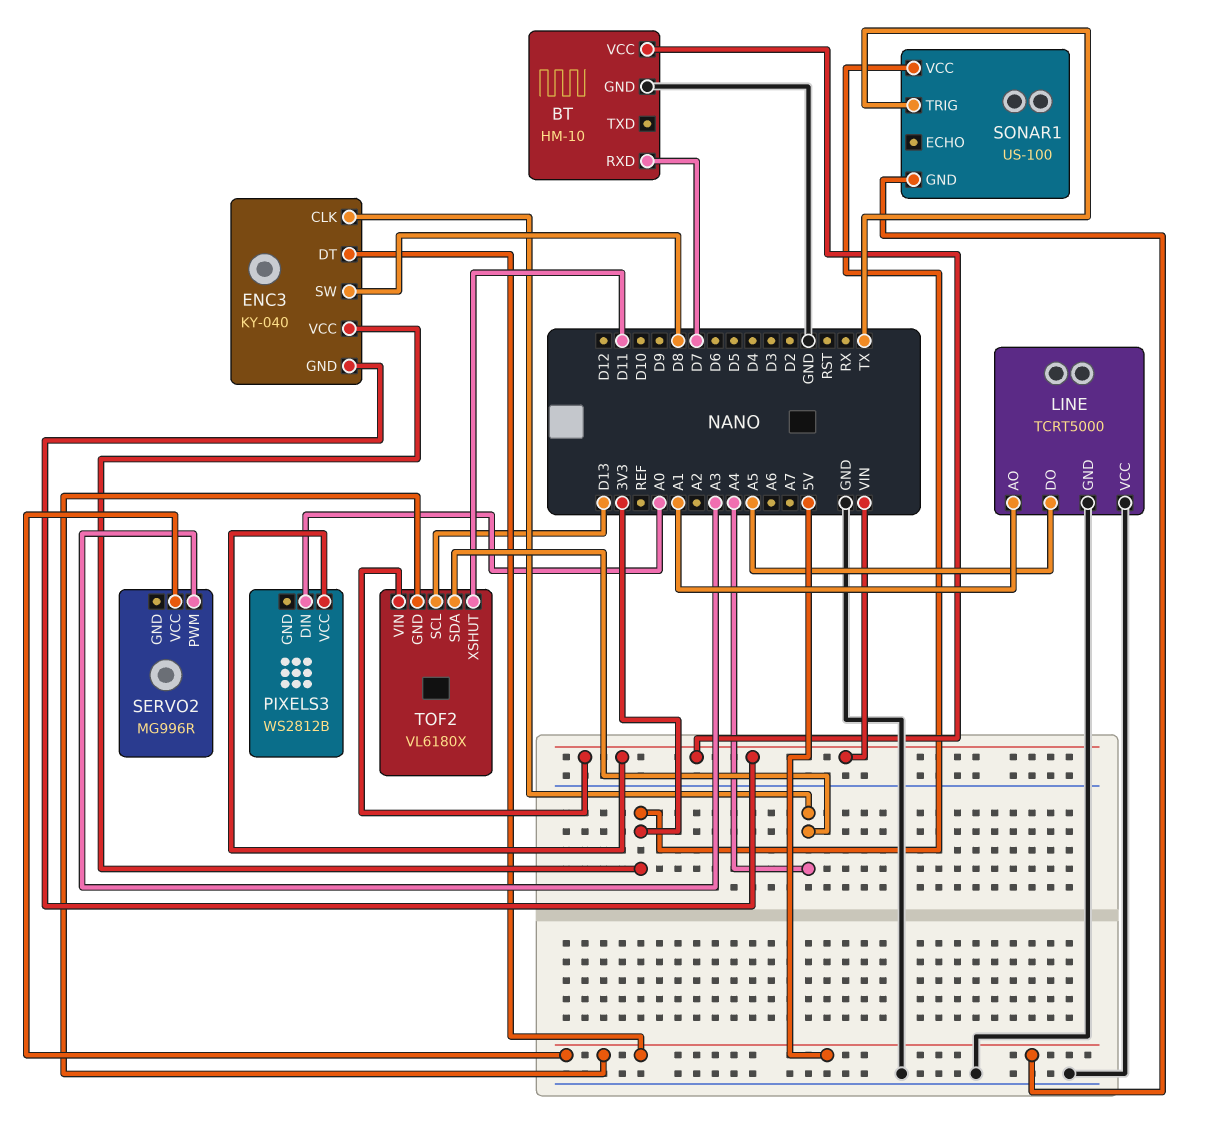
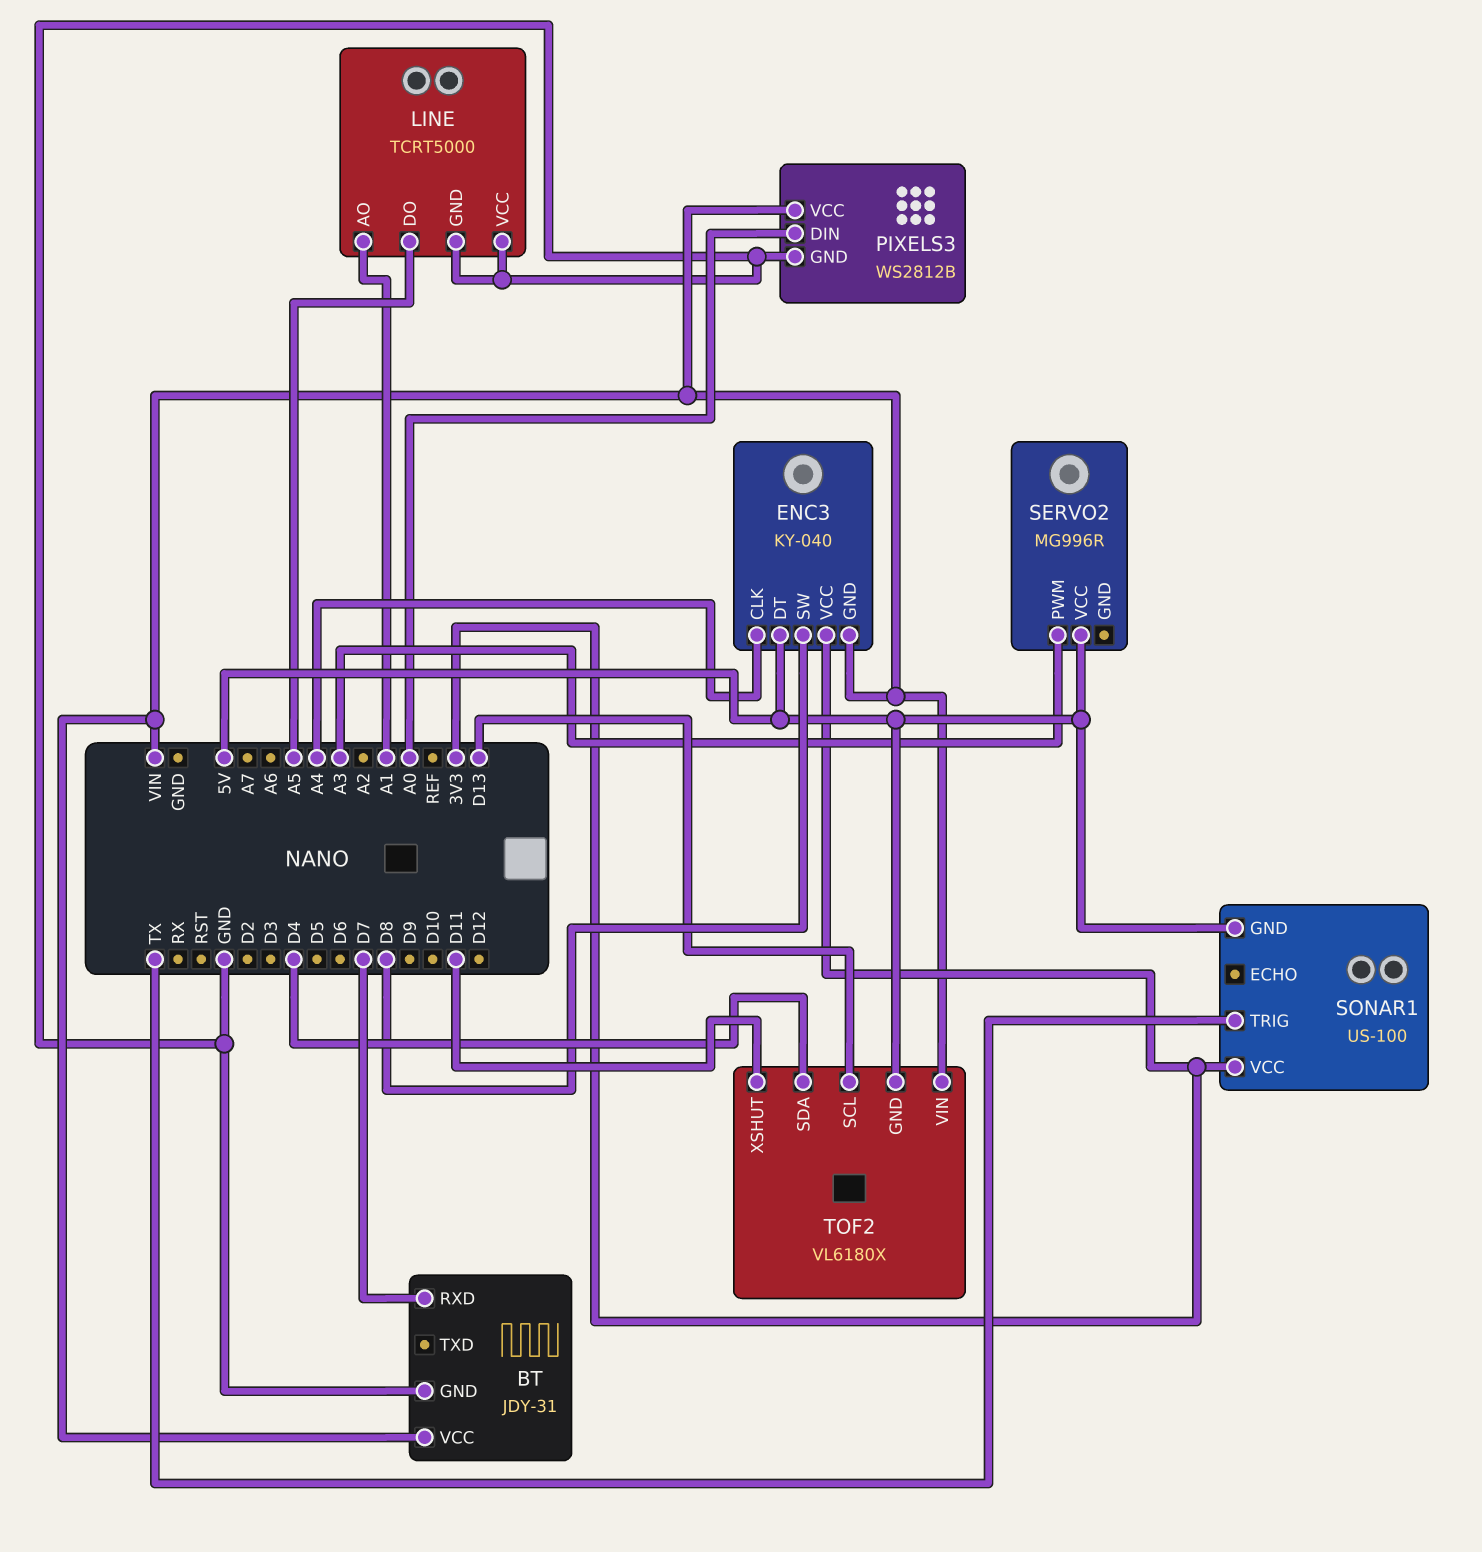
BT: HM-10 -> JDY-31
PIXELS3 pin GND: none -> GND
TOF2 pin SDA: A4 -> D4

